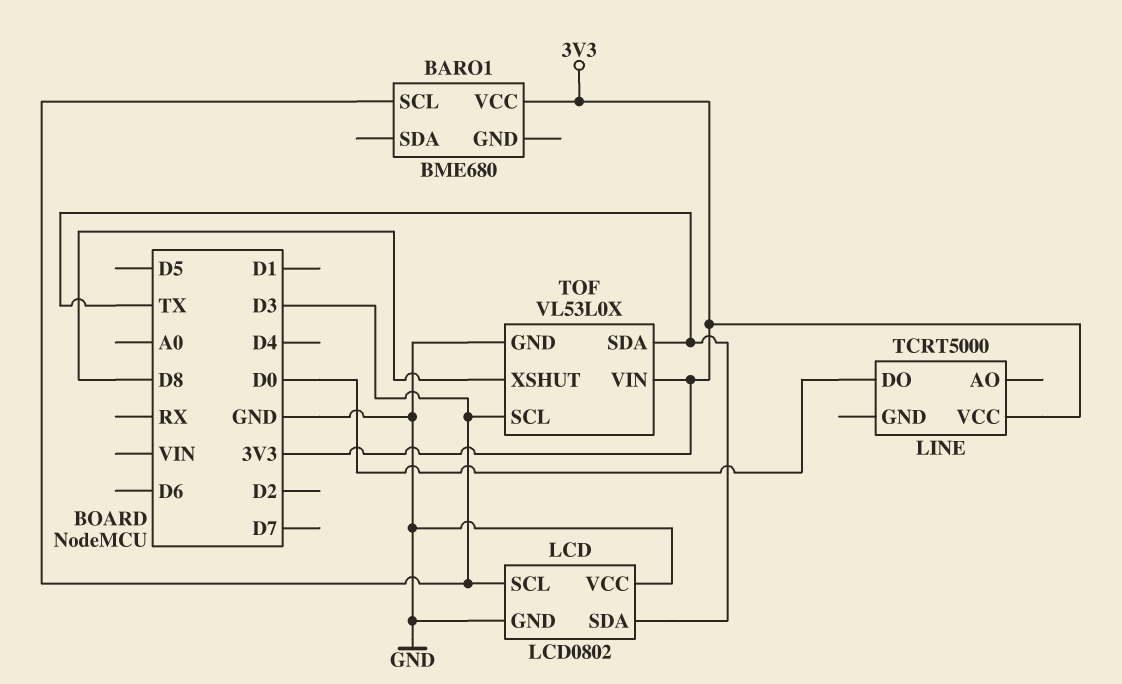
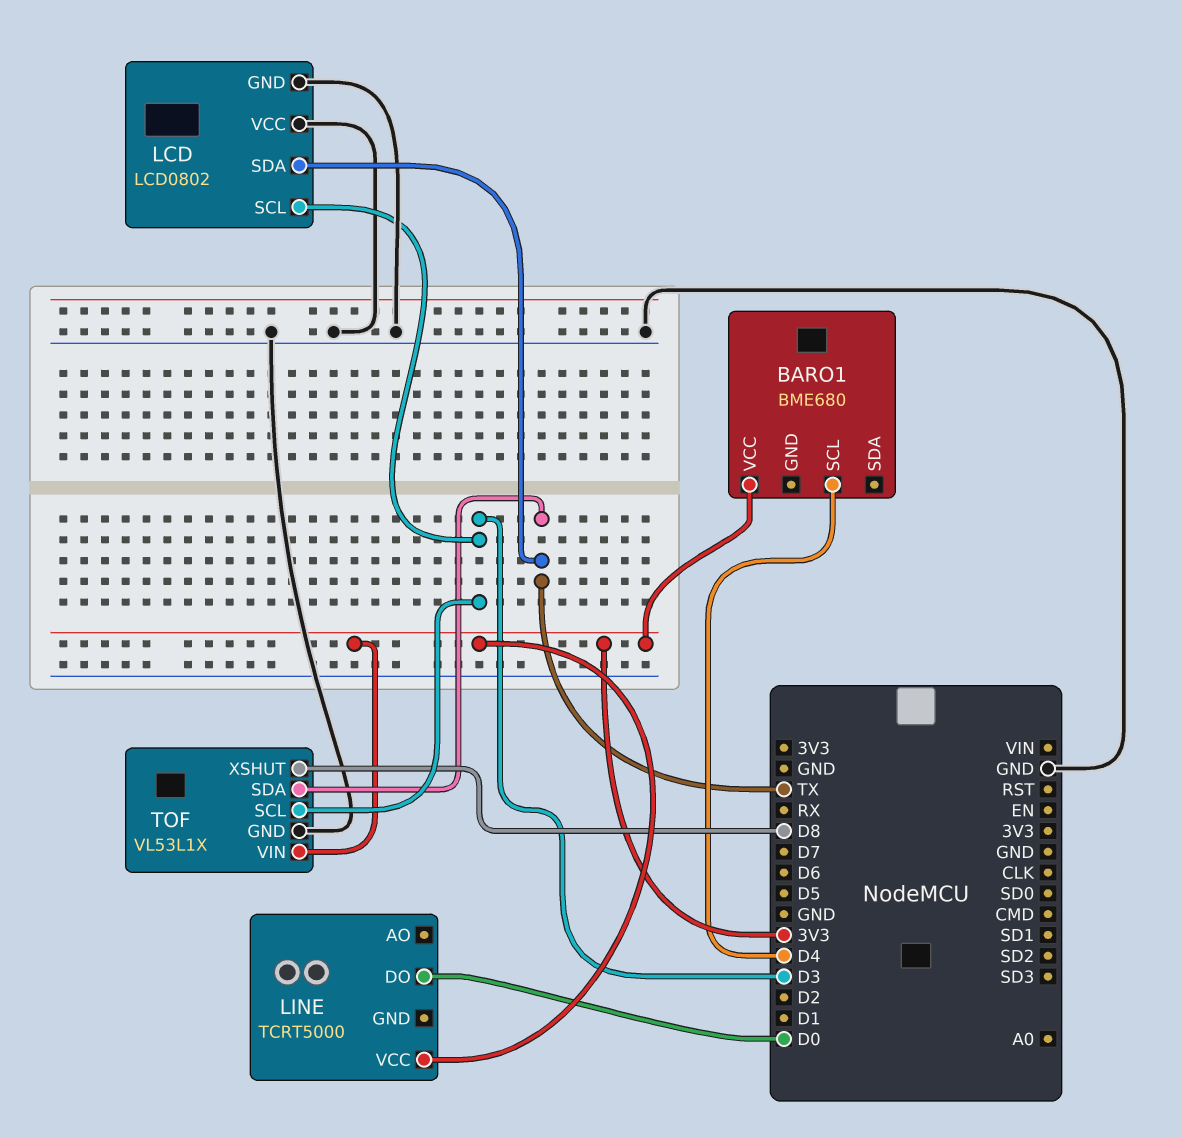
BARO1 pin SCL: D3 -> D4
TOF: VL53L0X -> VL53L1X

